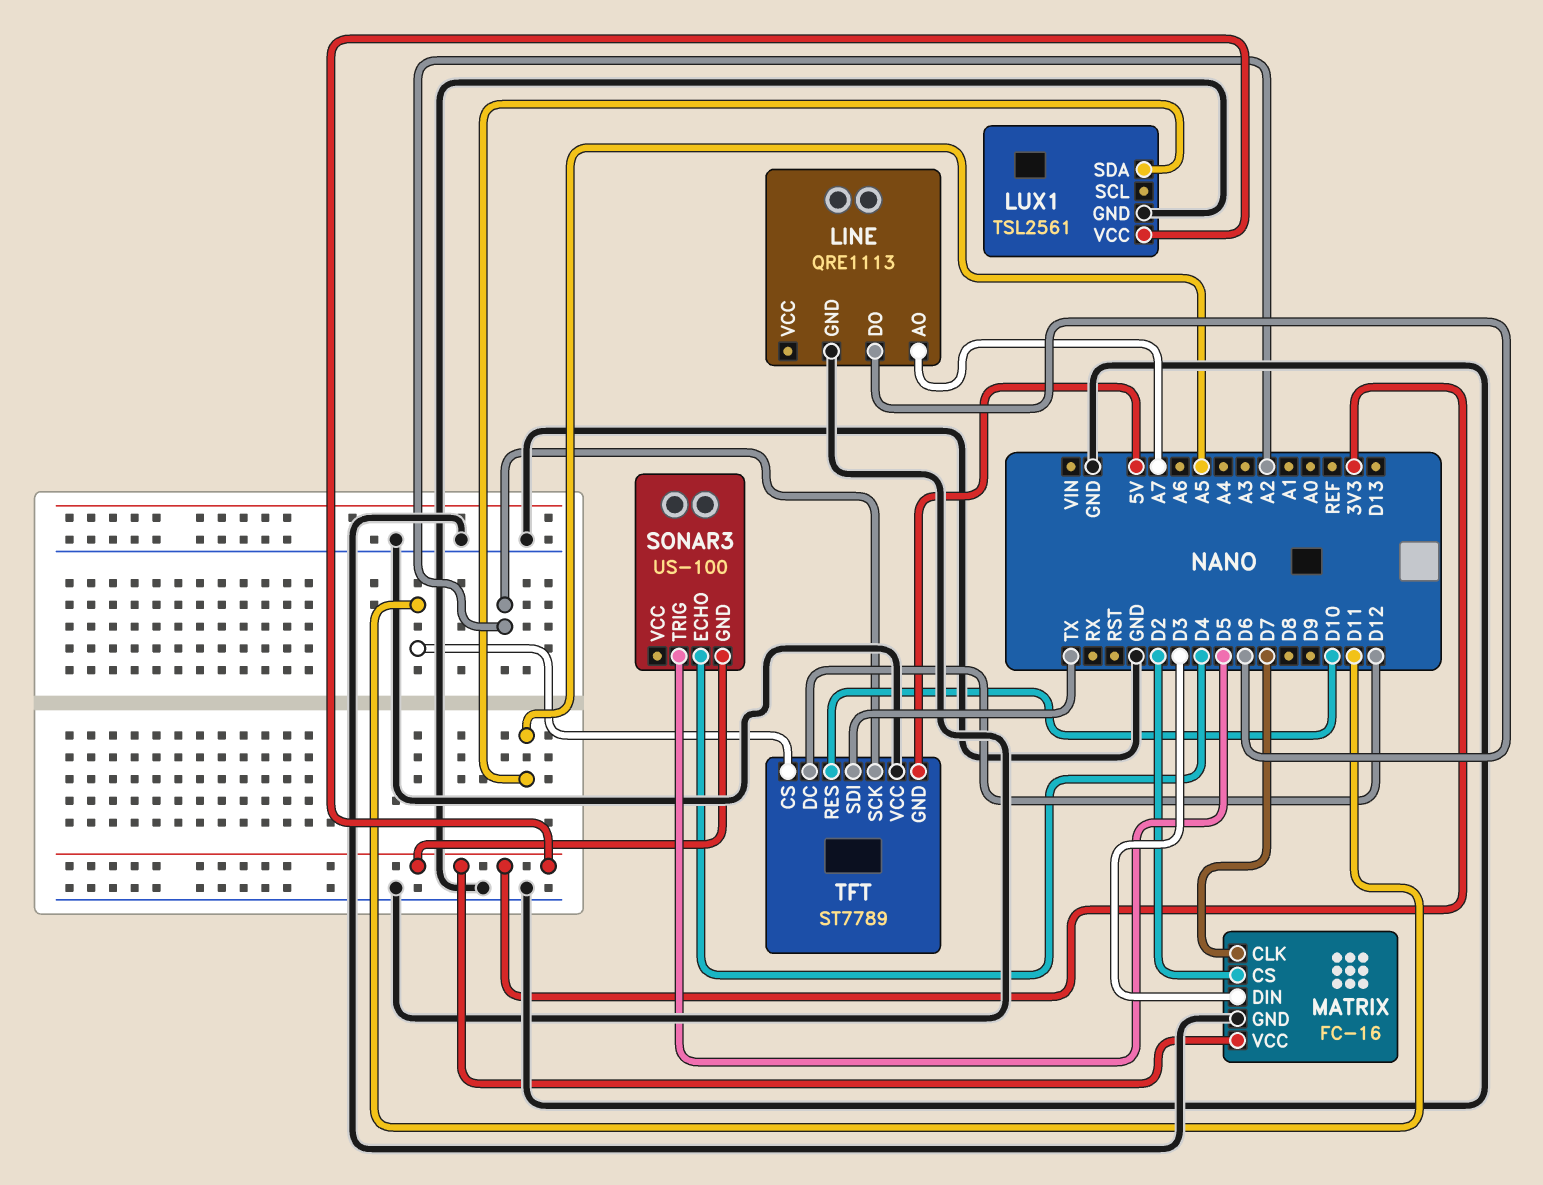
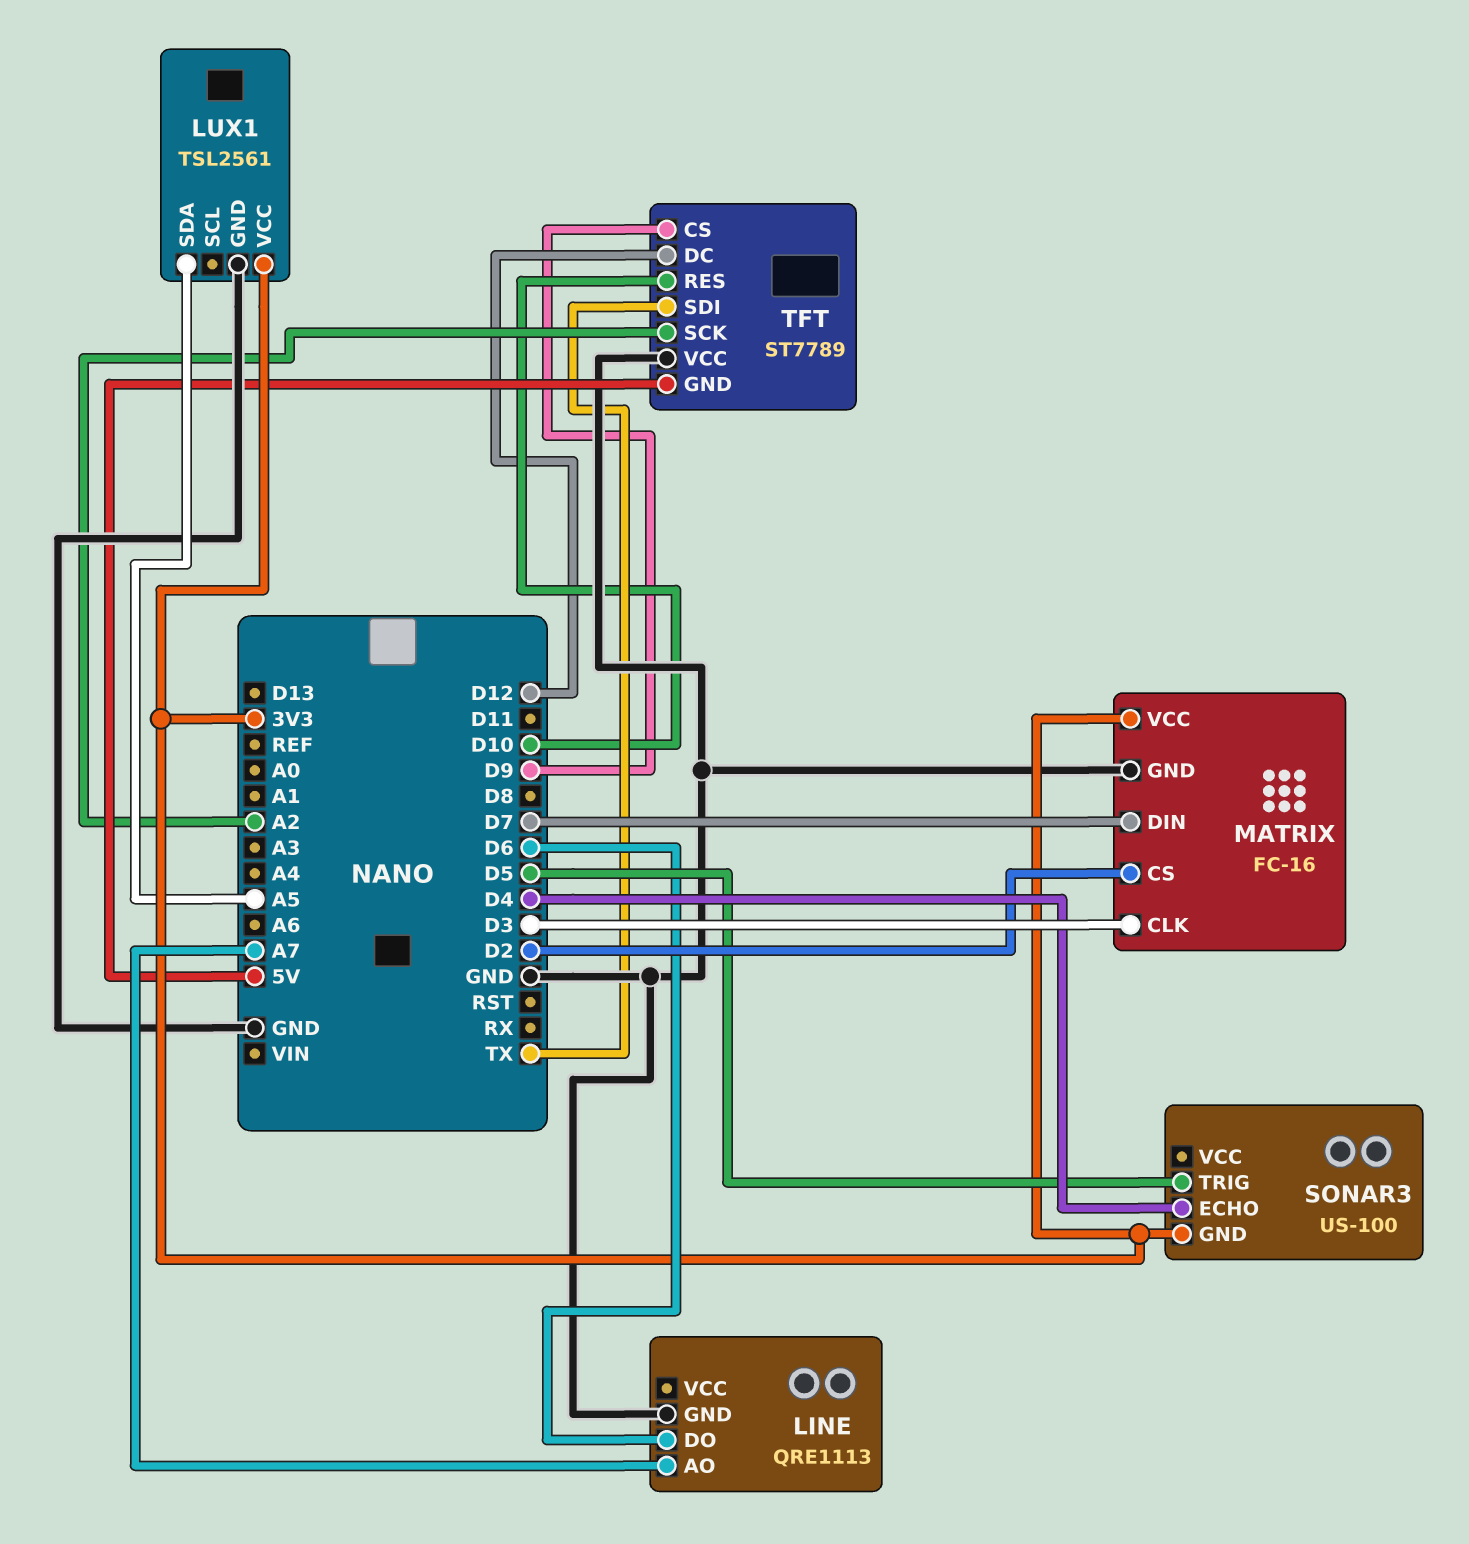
MATRIX pin CLK: D7 -> D3
MATRIX pin DIN: D3 -> D7
TFT pin CS: D11 -> D9

